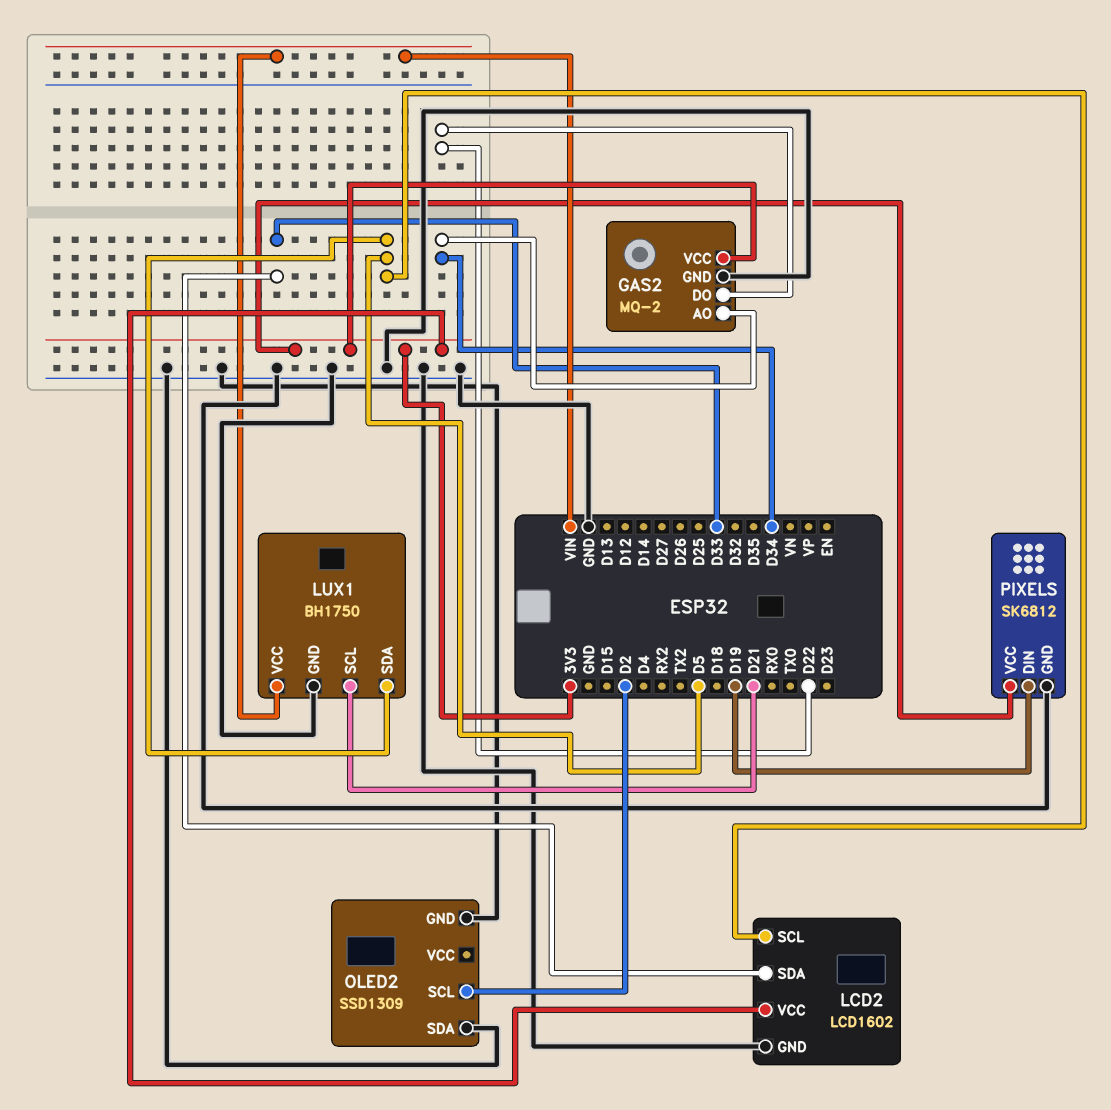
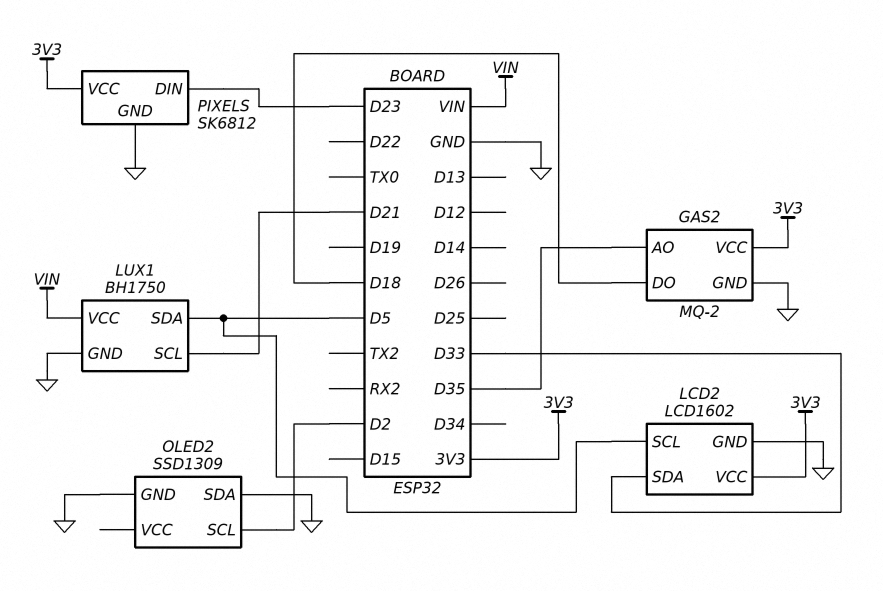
GAS2 pin AO: D34 -> D35
GAS2 pin DO: D22 -> D18
PIXELS pin DIN: D19 -> D23

